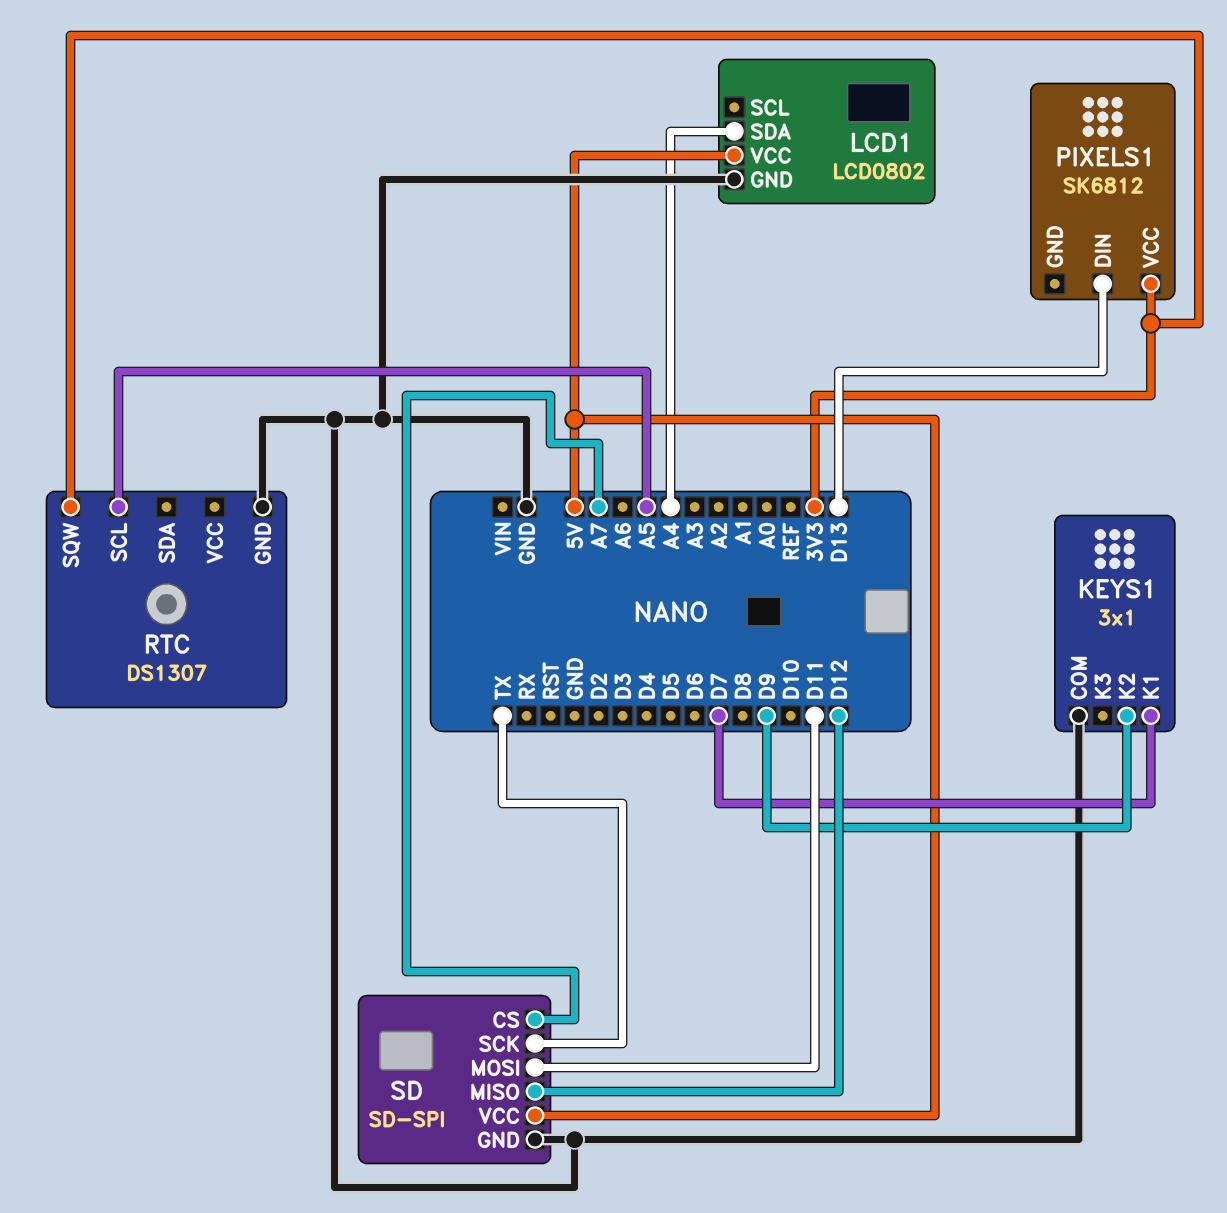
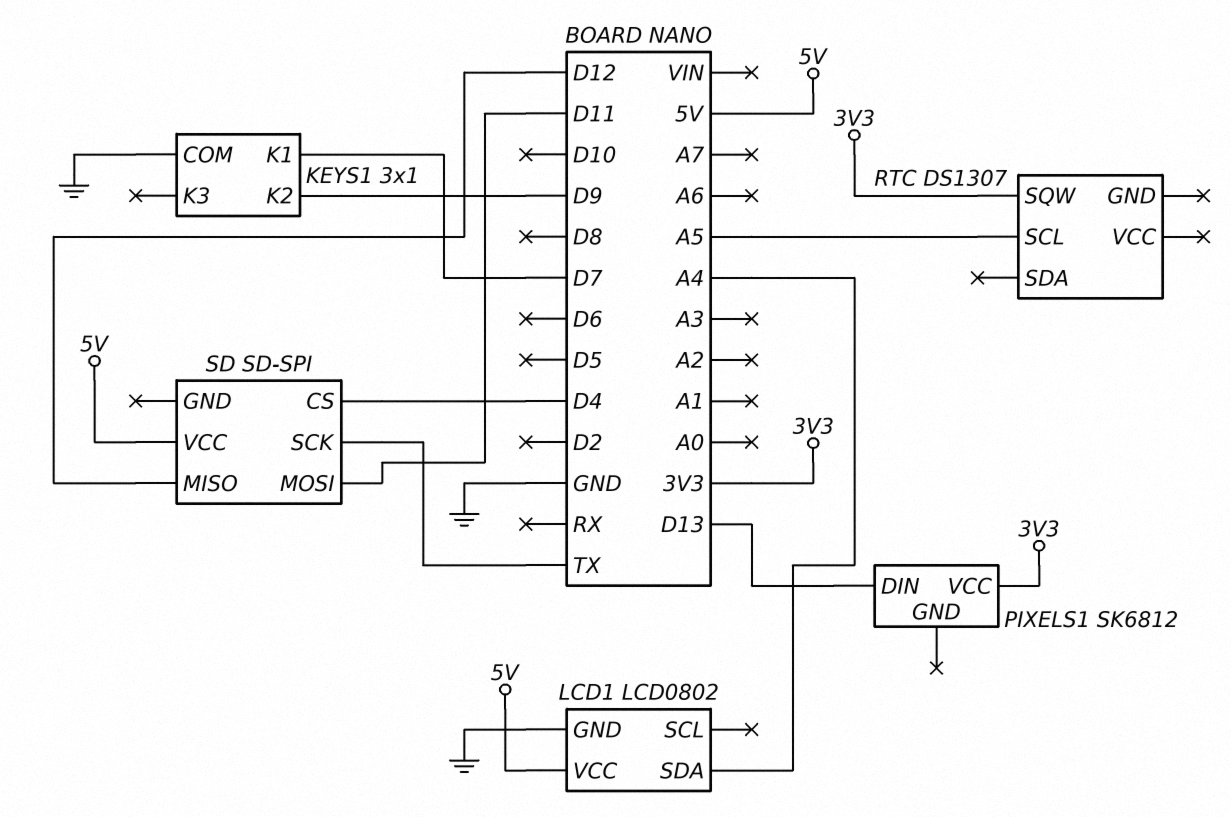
RTC pin GND: GND -> none
SD pin CS: A7 -> D4
SD pin GND: GND -> none

